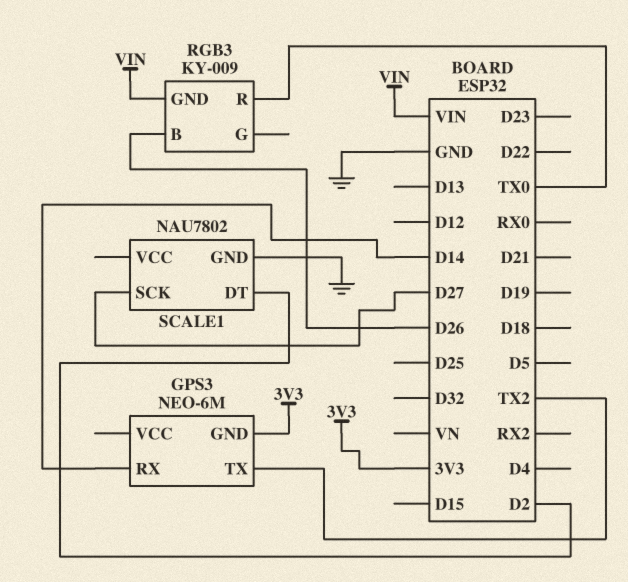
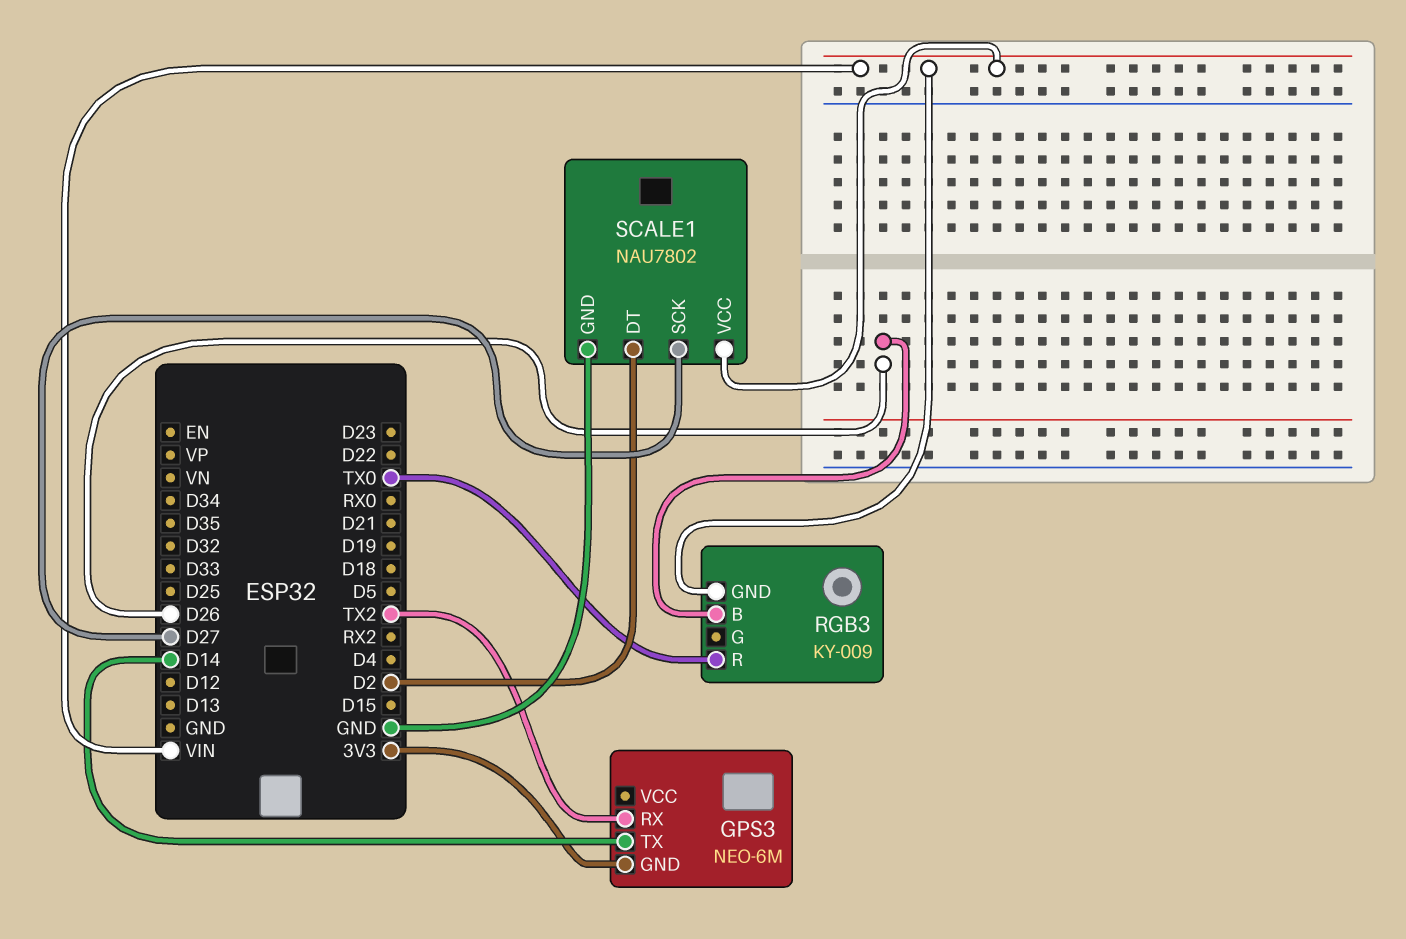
GPS3 pin RX: D14 -> TX2
GPS3 pin TX: TX2 -> D14
SCALE1 pin VCC: none -> VIN

